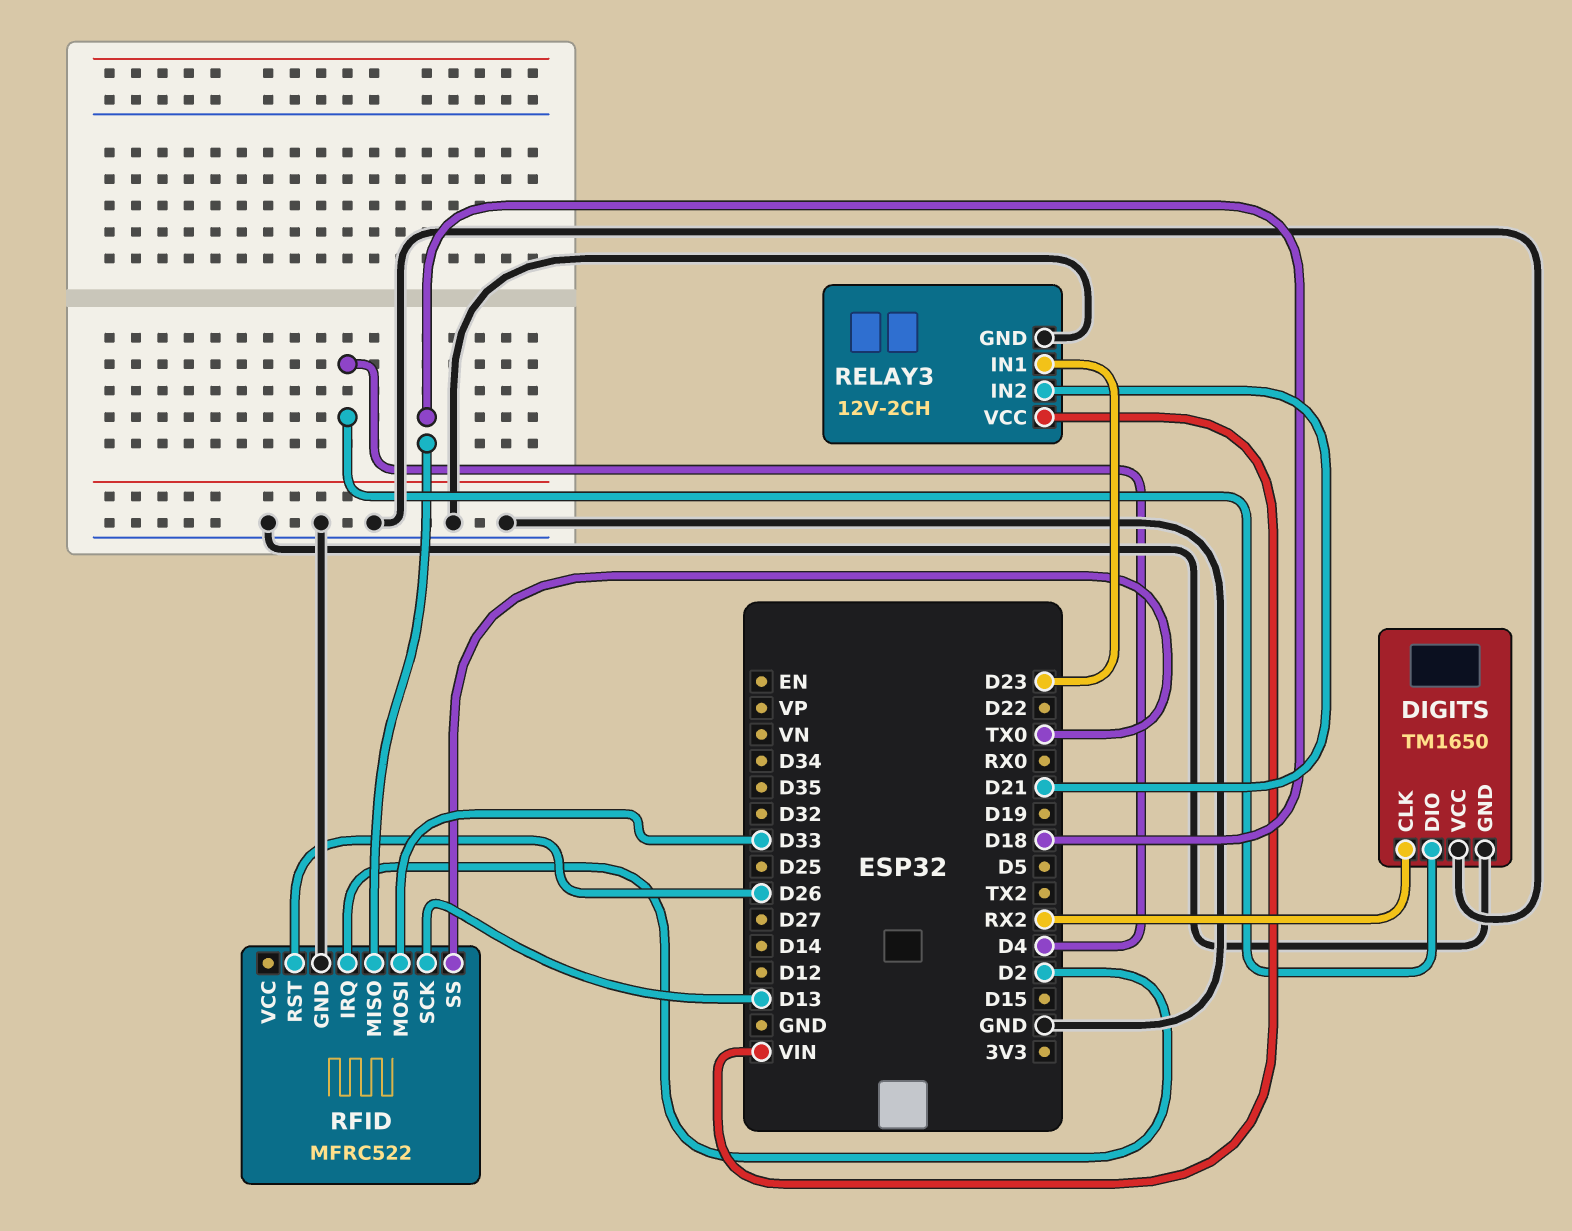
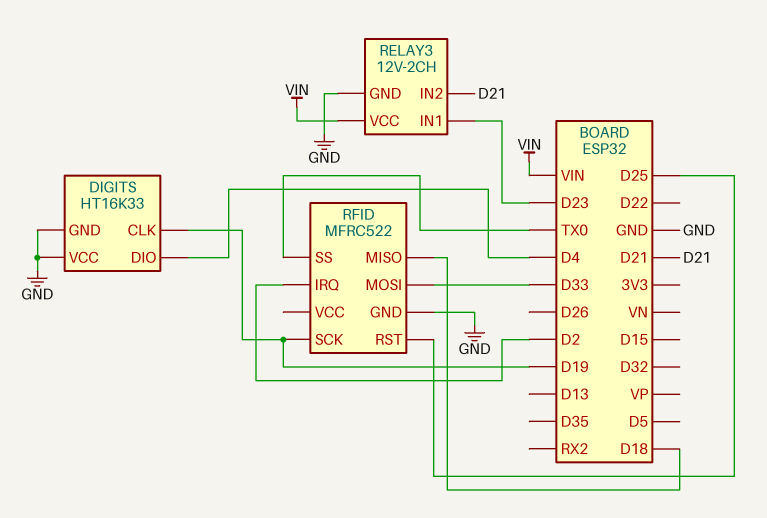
DIGITS: TM1650 -> HT16K33
DIGITS pin CLK: RX2 -> D19
RFID pin RST: D26 -> D25
RFID pin SCK: D13 -> D19

